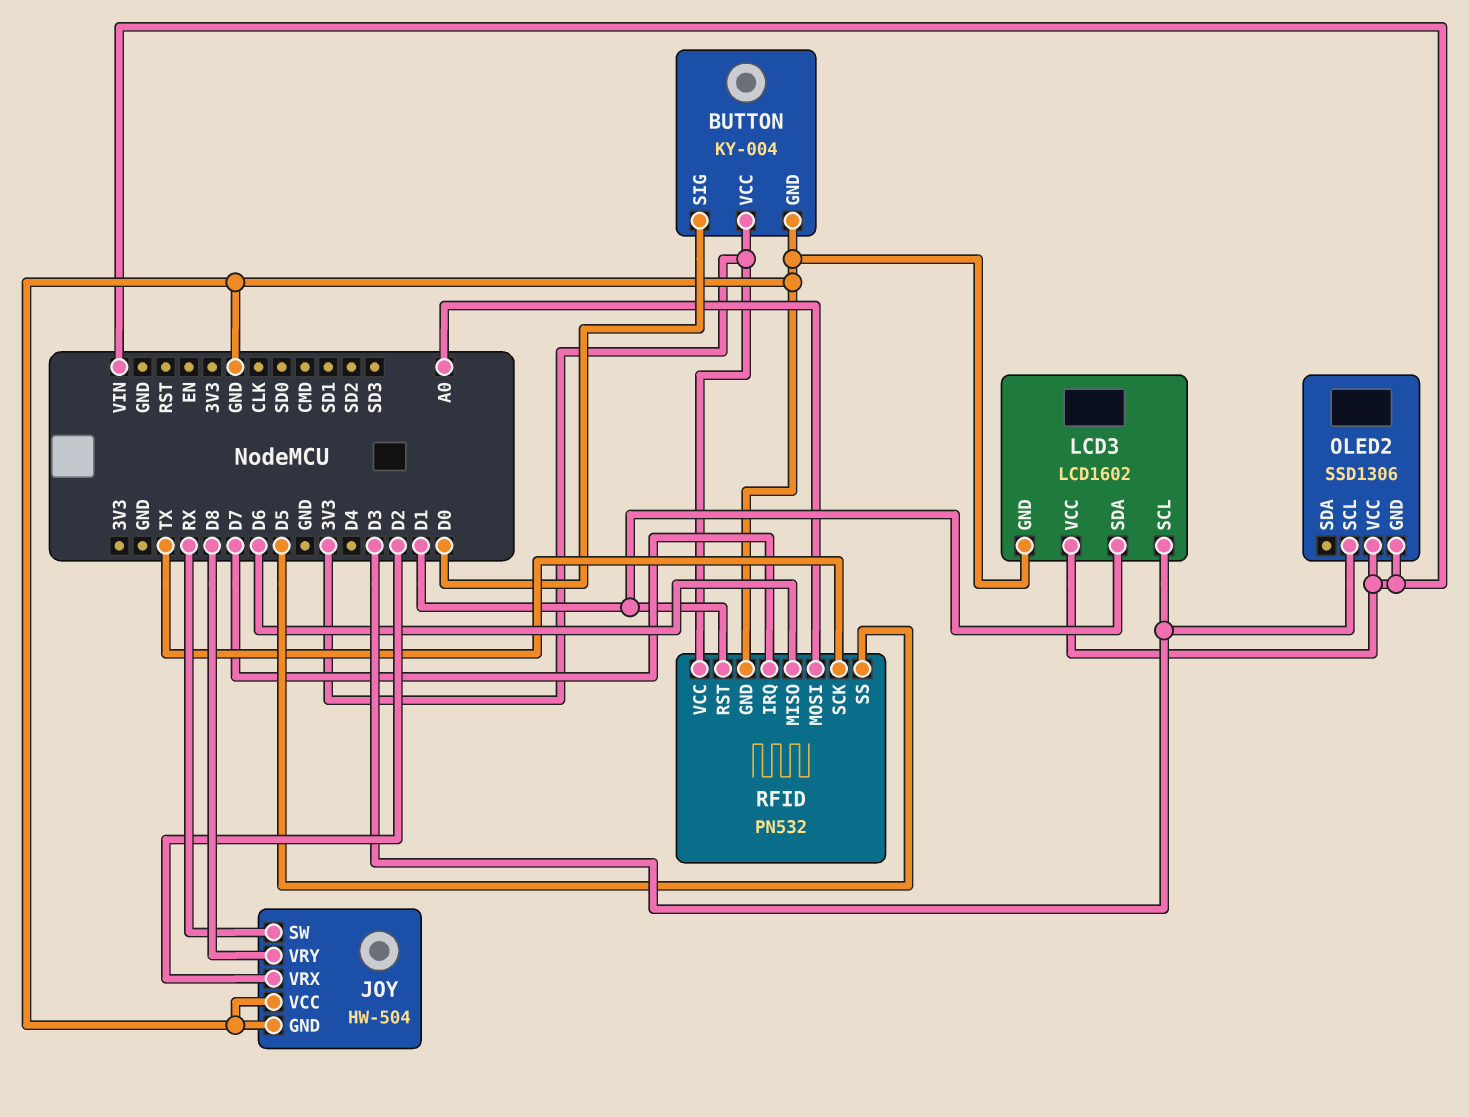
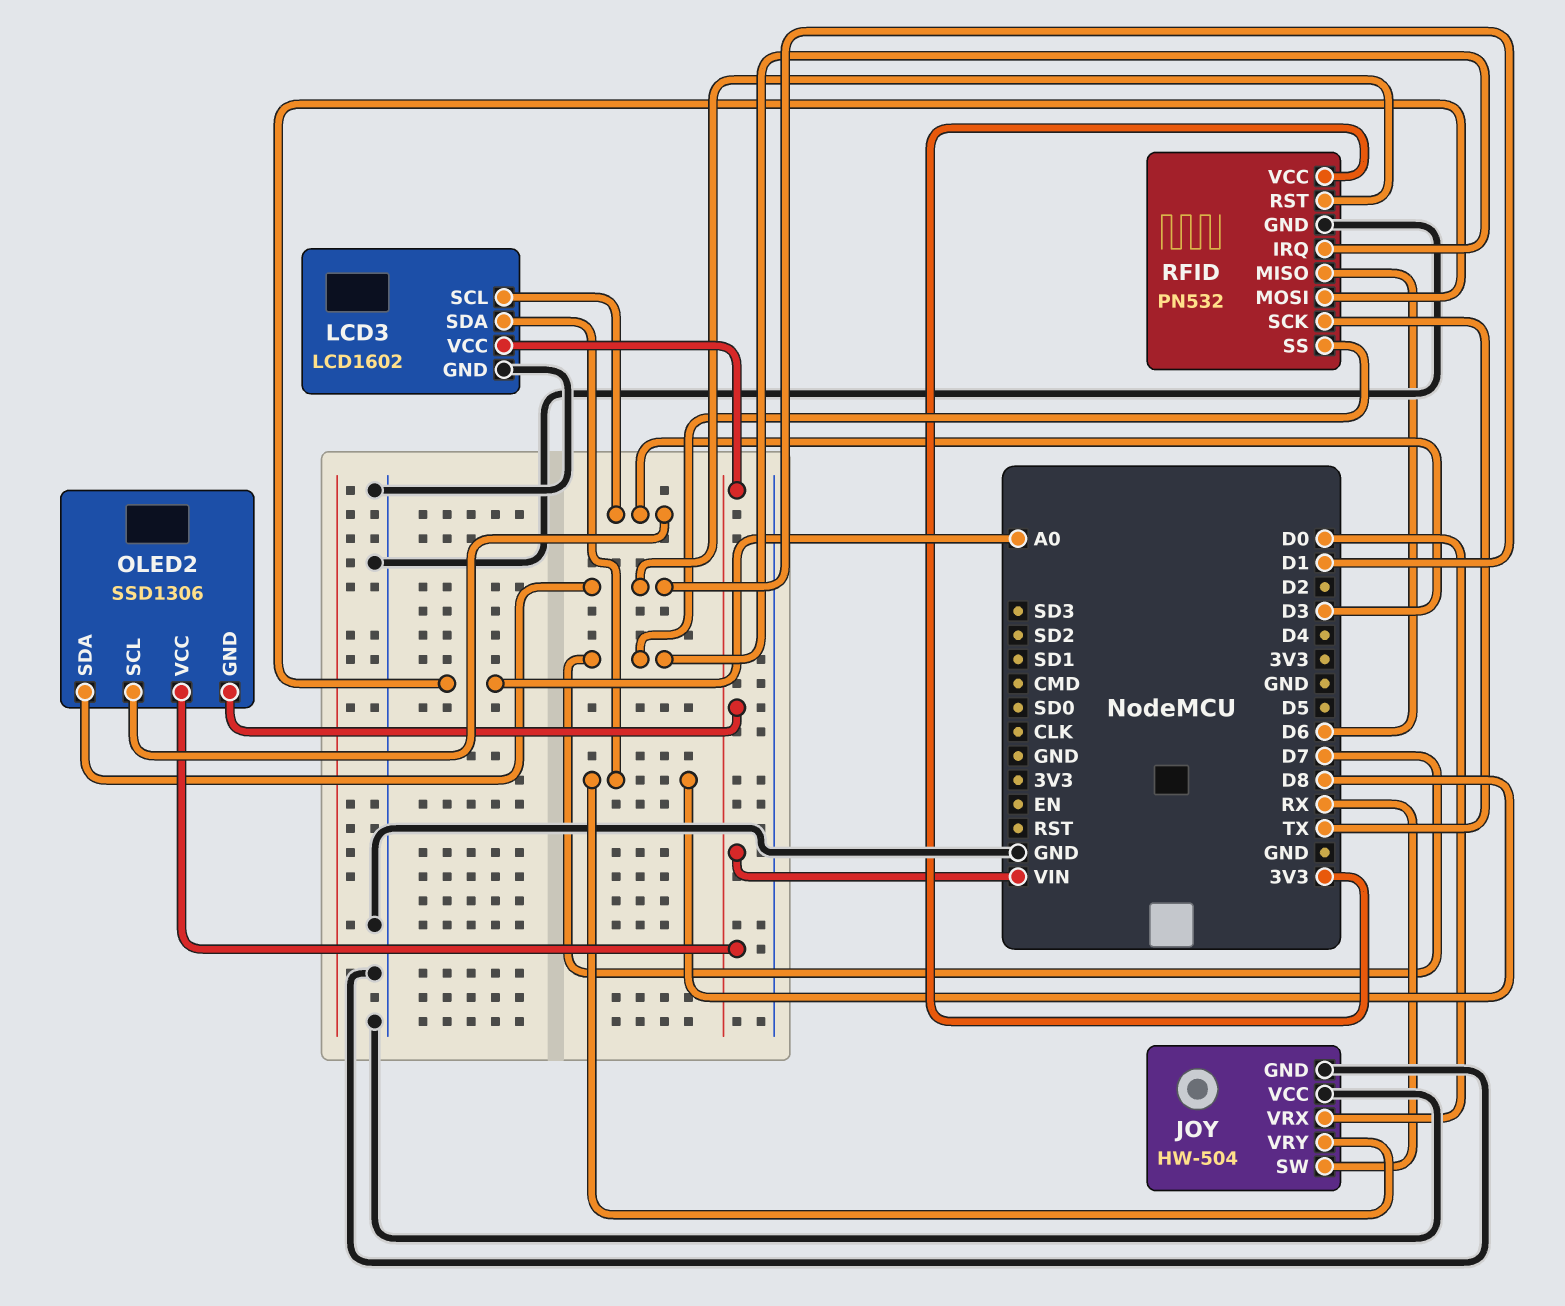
BUTTON: KY-004 -> none
BUTTON pin GND: GND -> none
BUTTON pin SIG: D0 -> none
BUTTON pin VCC: 3V3 -> none
JOY pin VRX: D2 -> D0
LCD3 pin SDA: D1 -> D8
OLED2 pin SDA: none -> D1
RFID pin SS: D5 -> D7

